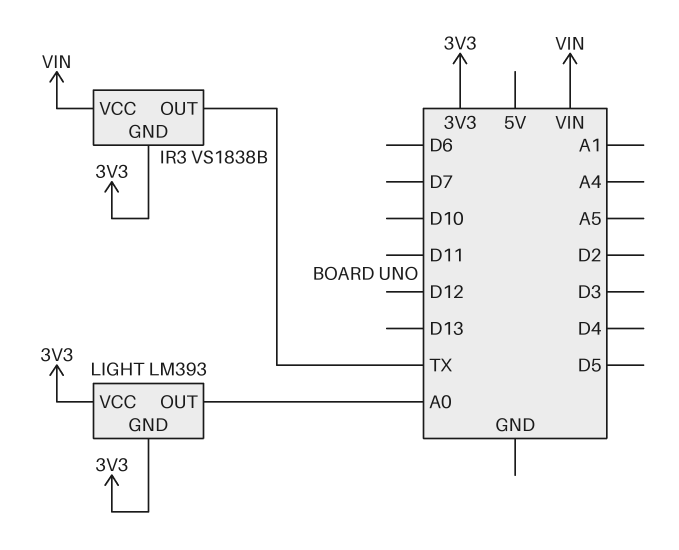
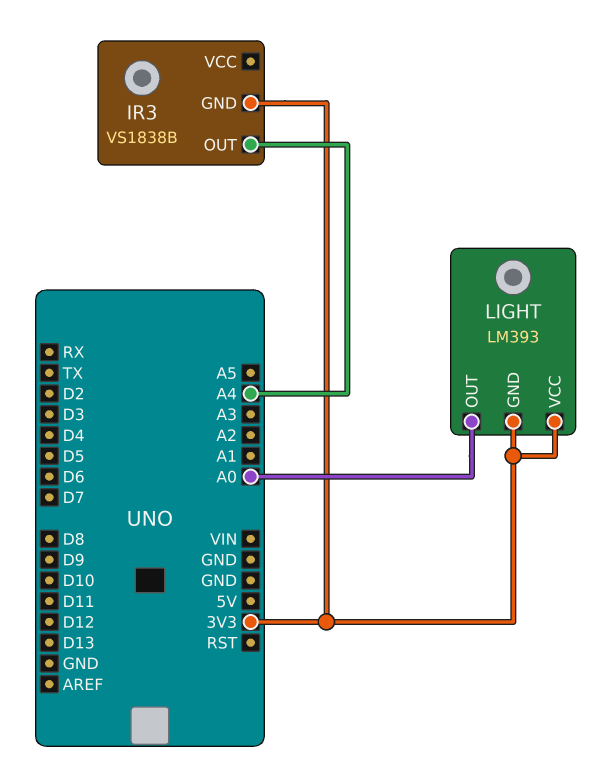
IR3 pin OUT: TX -> A4
IR3 pin VCC: VIN -> none

